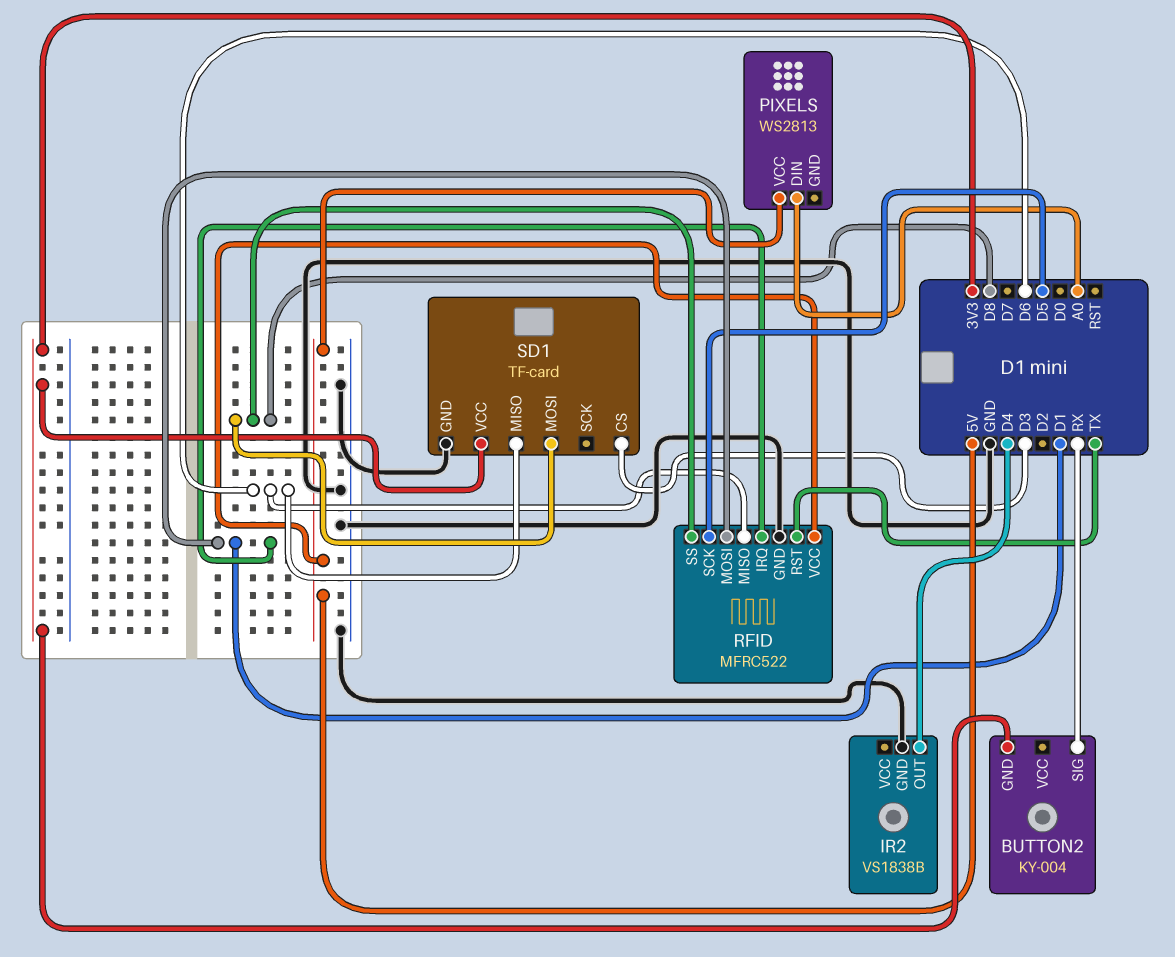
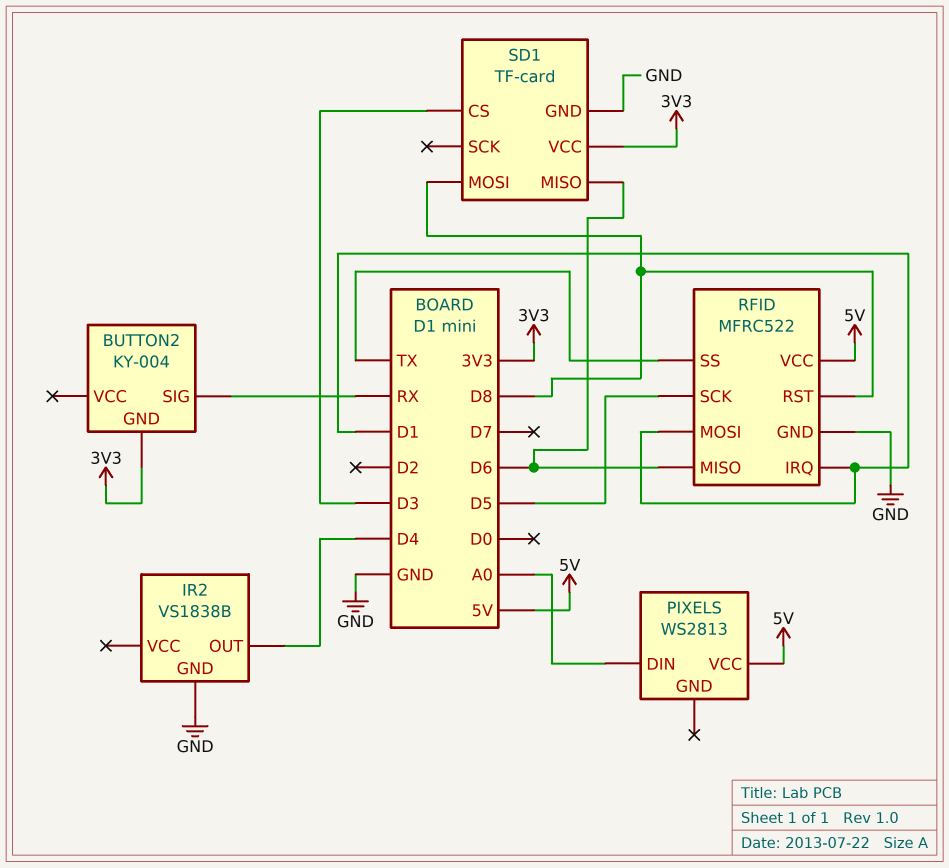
RFID pin RST: TX -> D8
RFID pin SS: D8 -> TX

